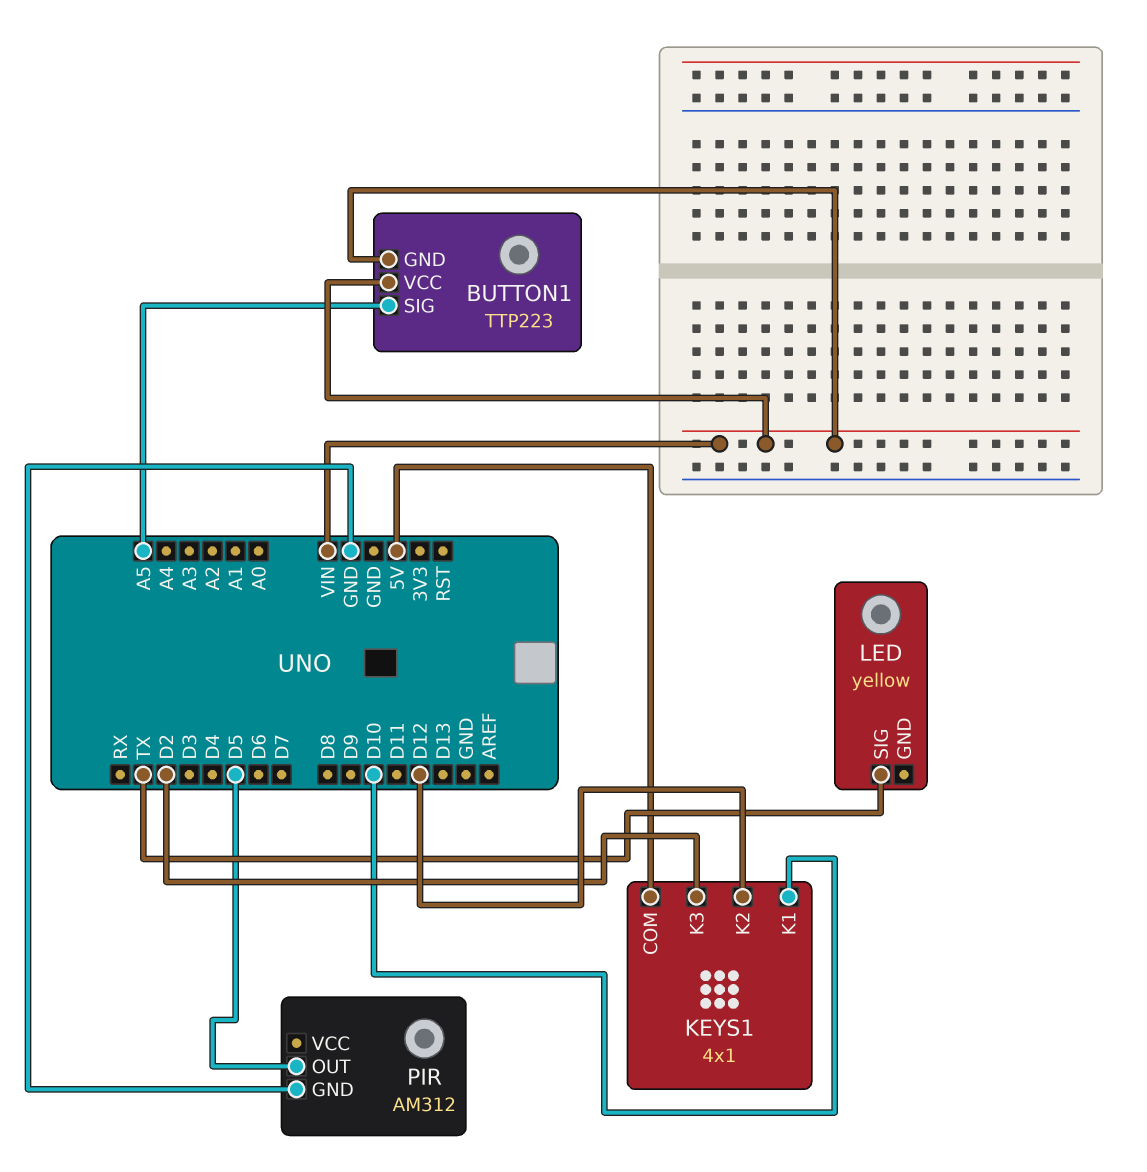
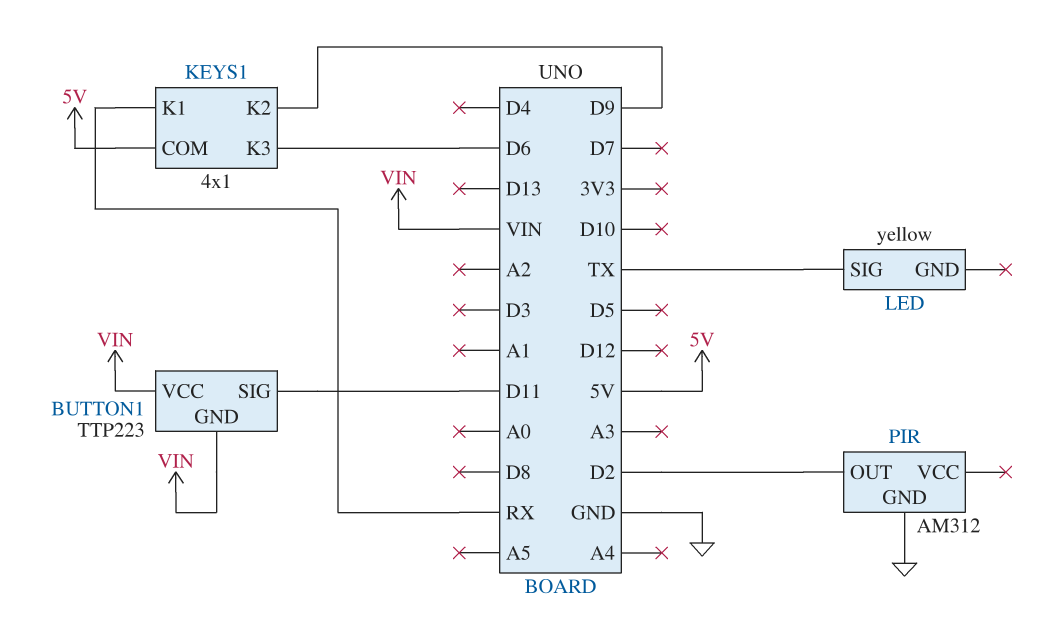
BUTTON1 pin SIG: A5 -> D11
KEYS1 pin K1: D10 -> RX
KEYS1 pin K2: D12 -> D9
KEYS1 pin K3: D2 -> D6
PIR pin OUT: D5 -> D2

